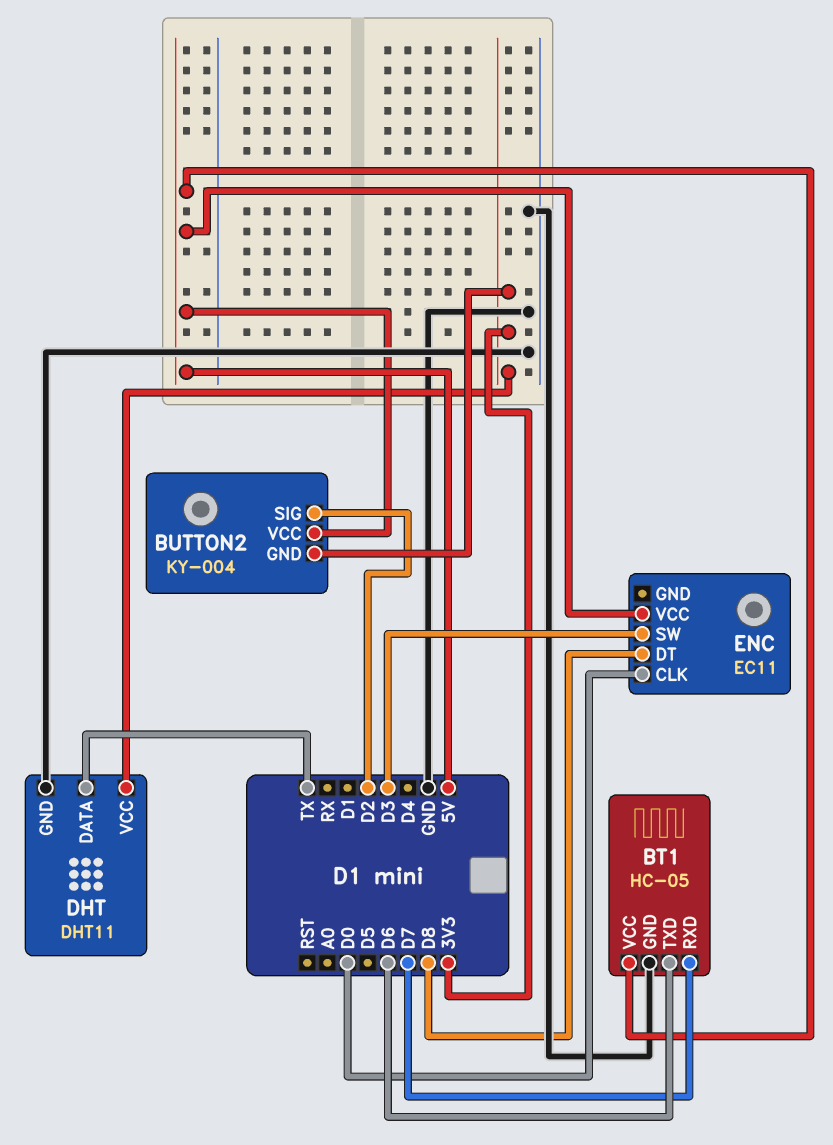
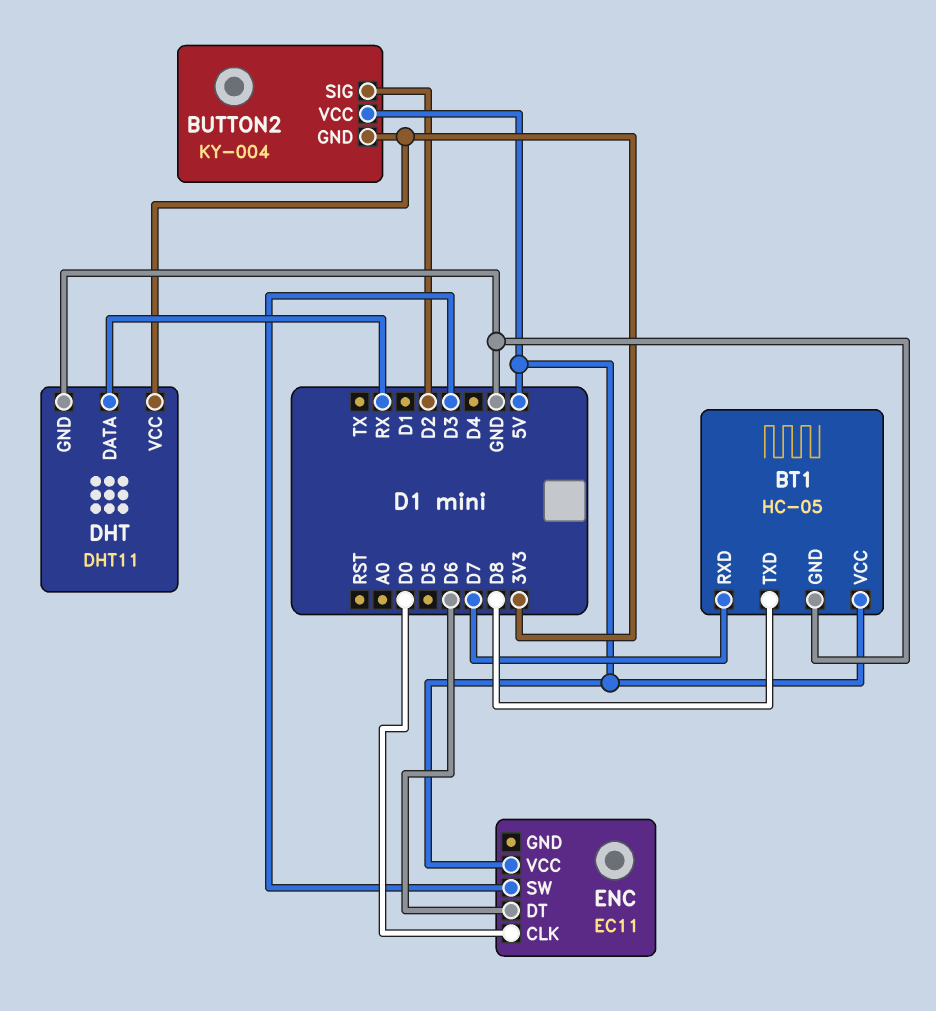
BT1 pin TXD: D6 -> D8
DHT pin DATA: TX -> RX
ENC pin DT: D8 -> D6

